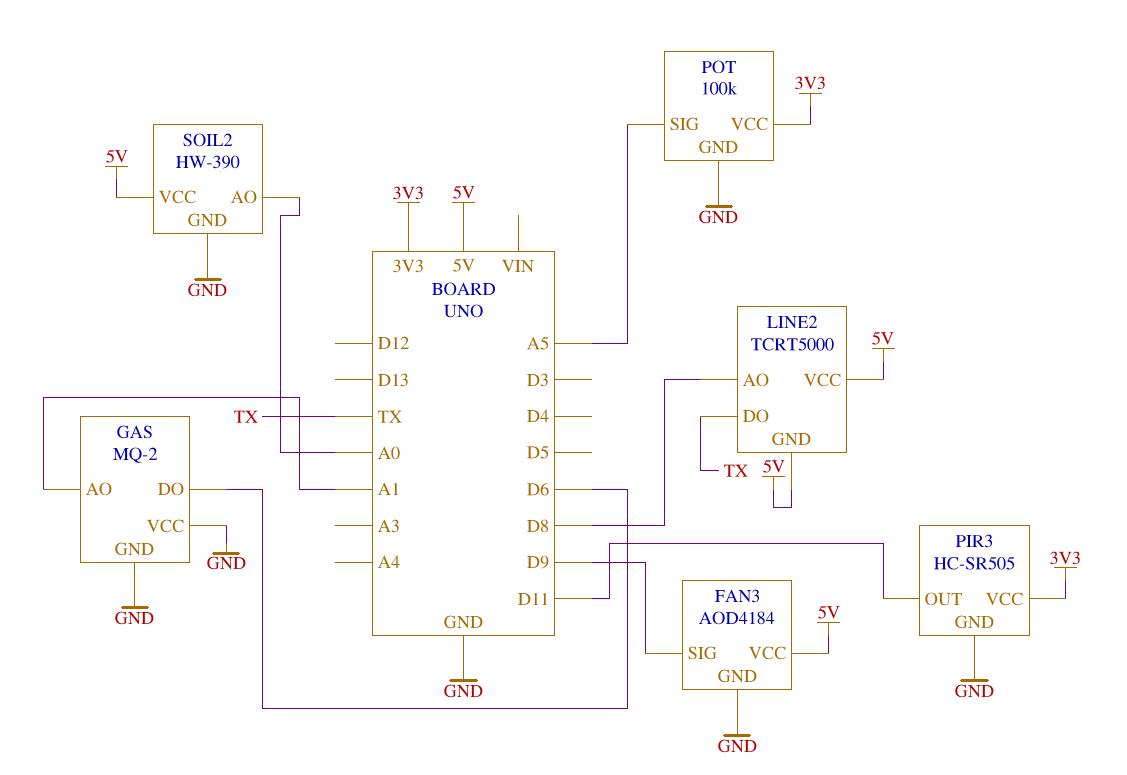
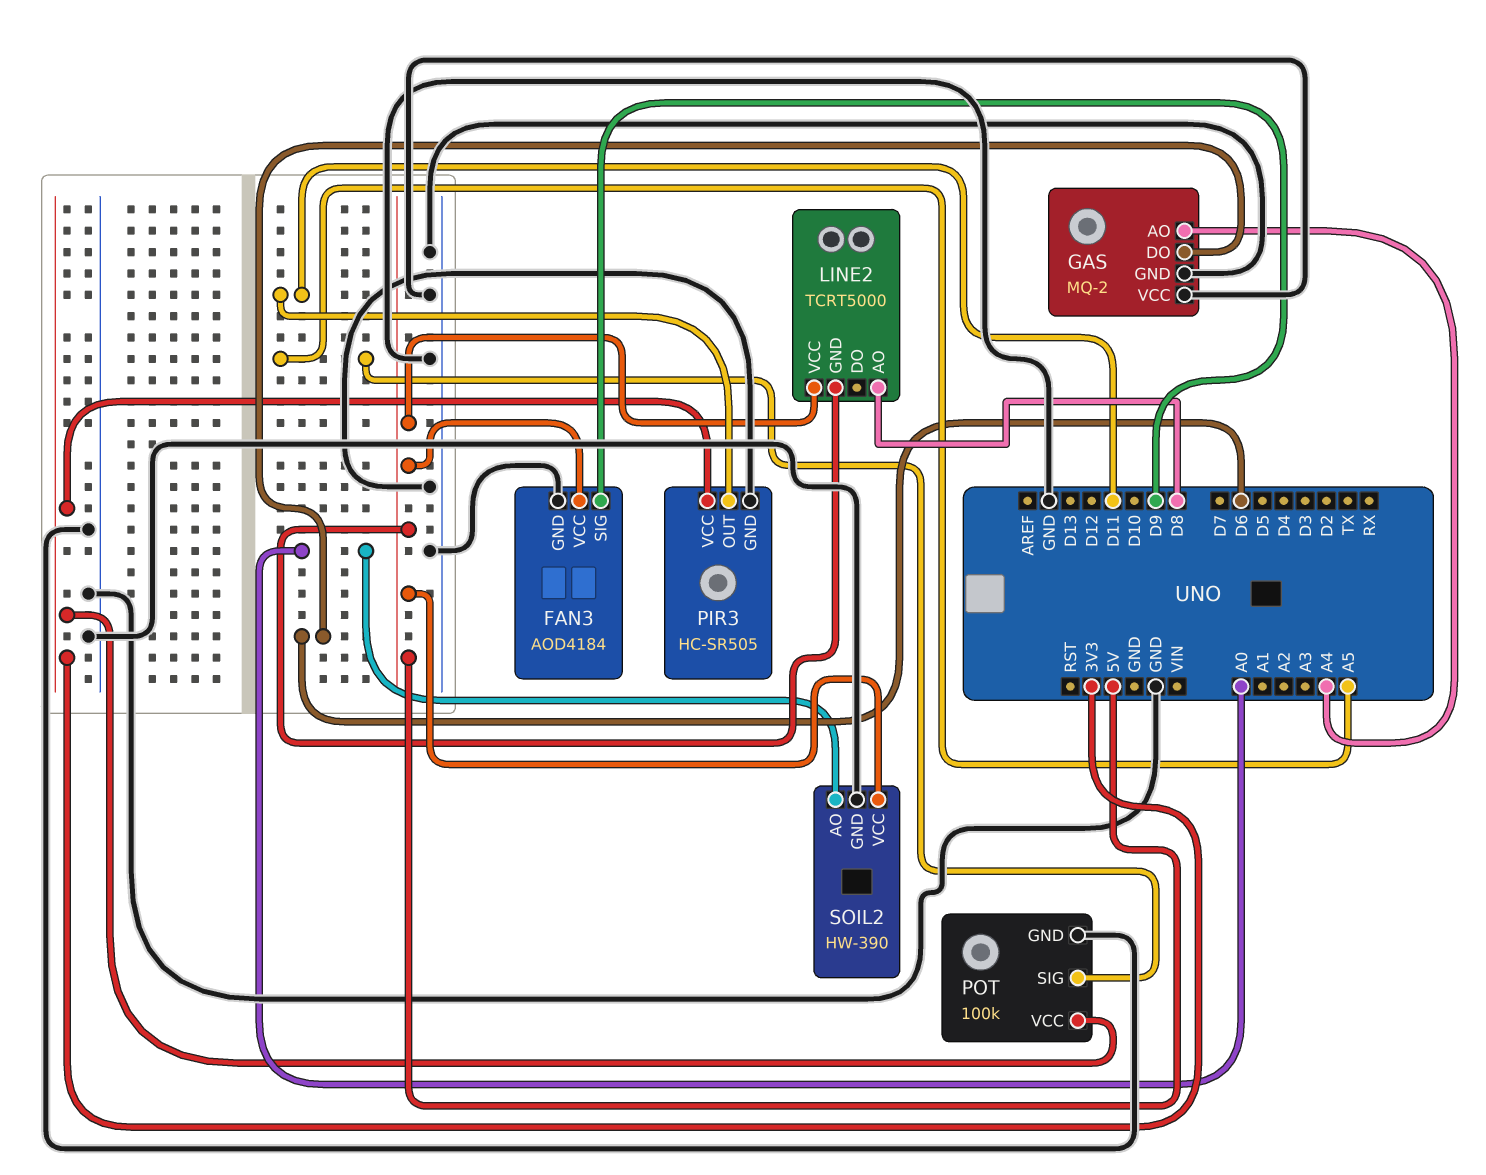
GAS pin AO: A1 -> A4
LINE2 pin DO: TX -> none

